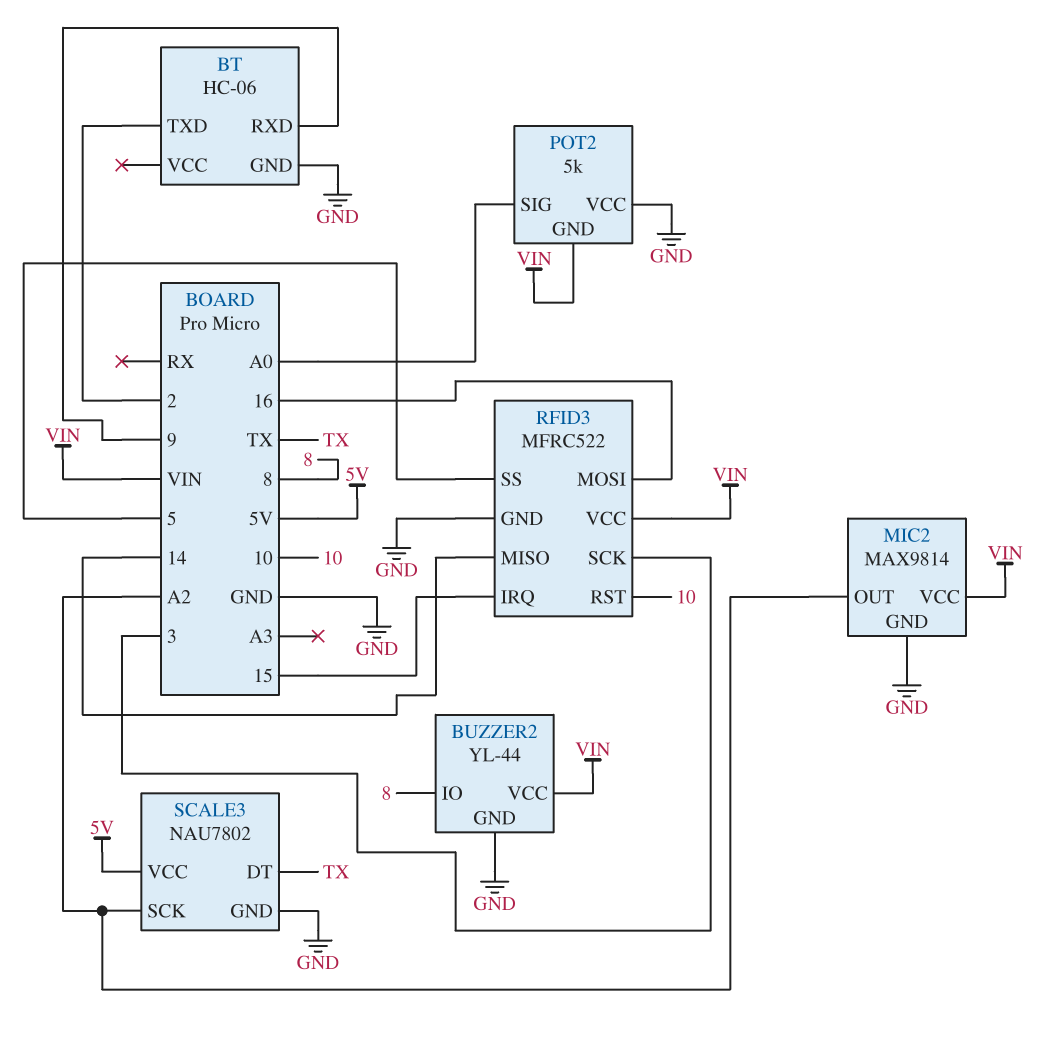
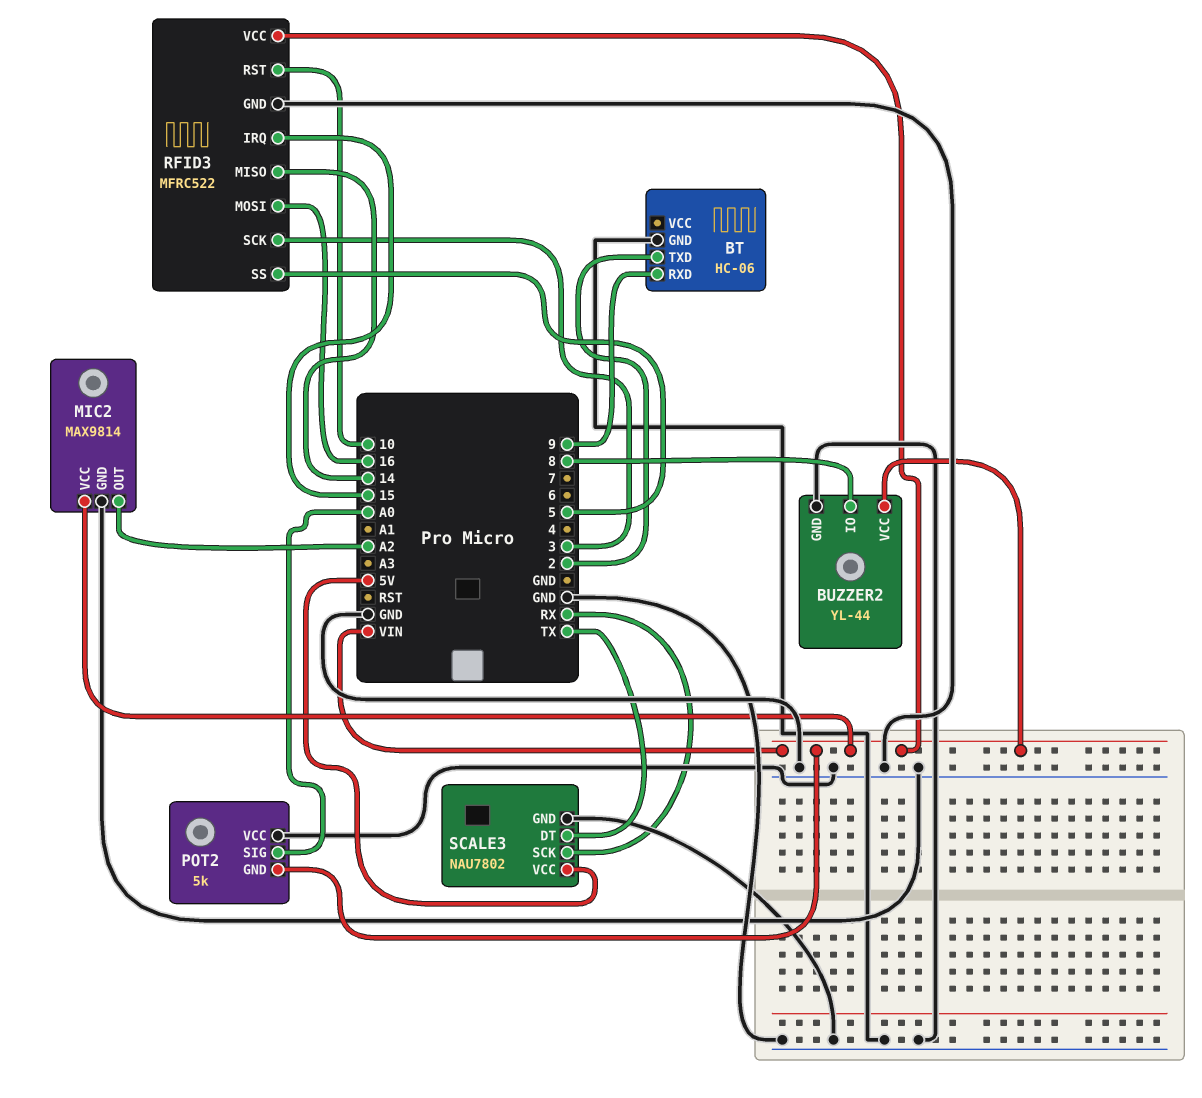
SCALE3 pin SCK: A2 -> RX

